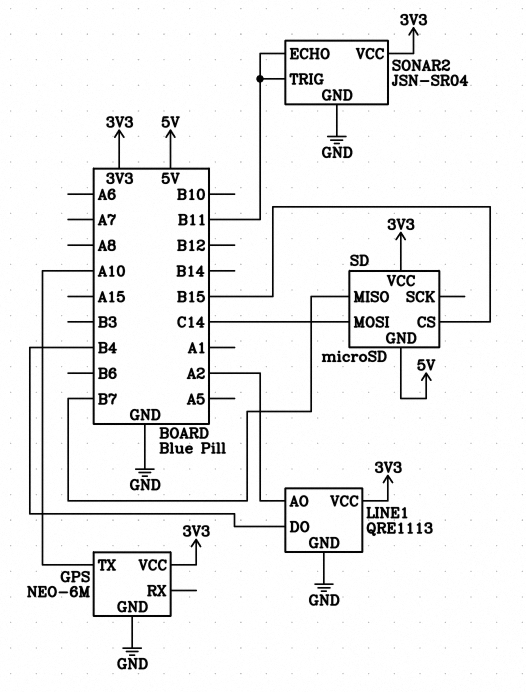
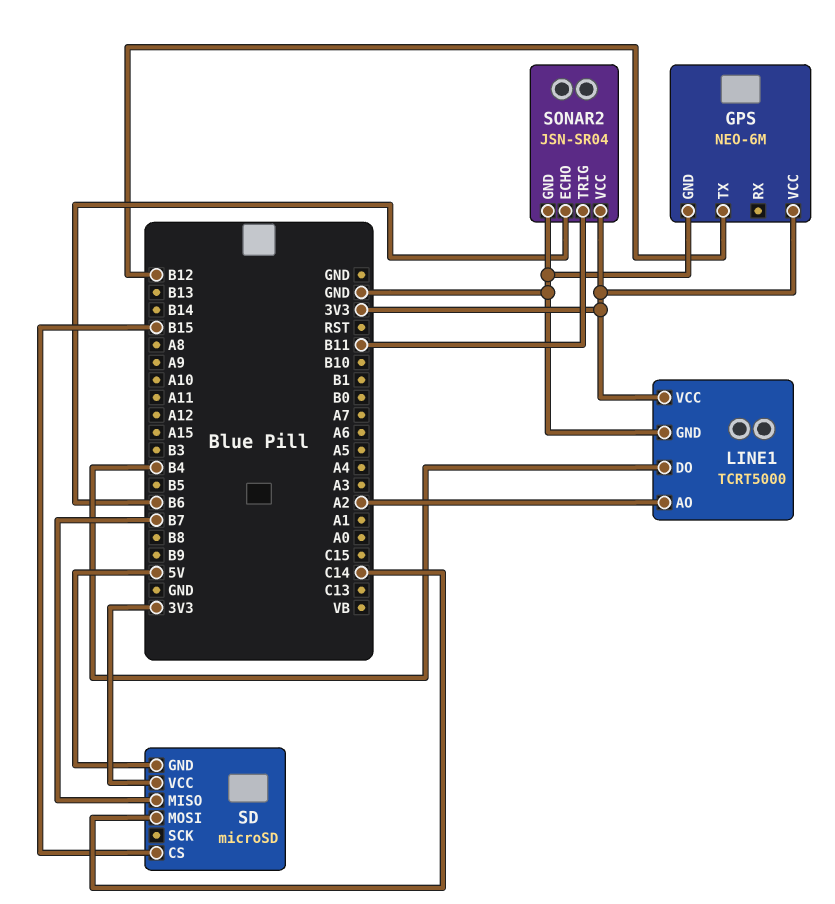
GPS pin TX: A10 -> B12
LINE1: QRE1113 -> TCRT5000
SONAR2 pin ECHO: B11 -> B6

